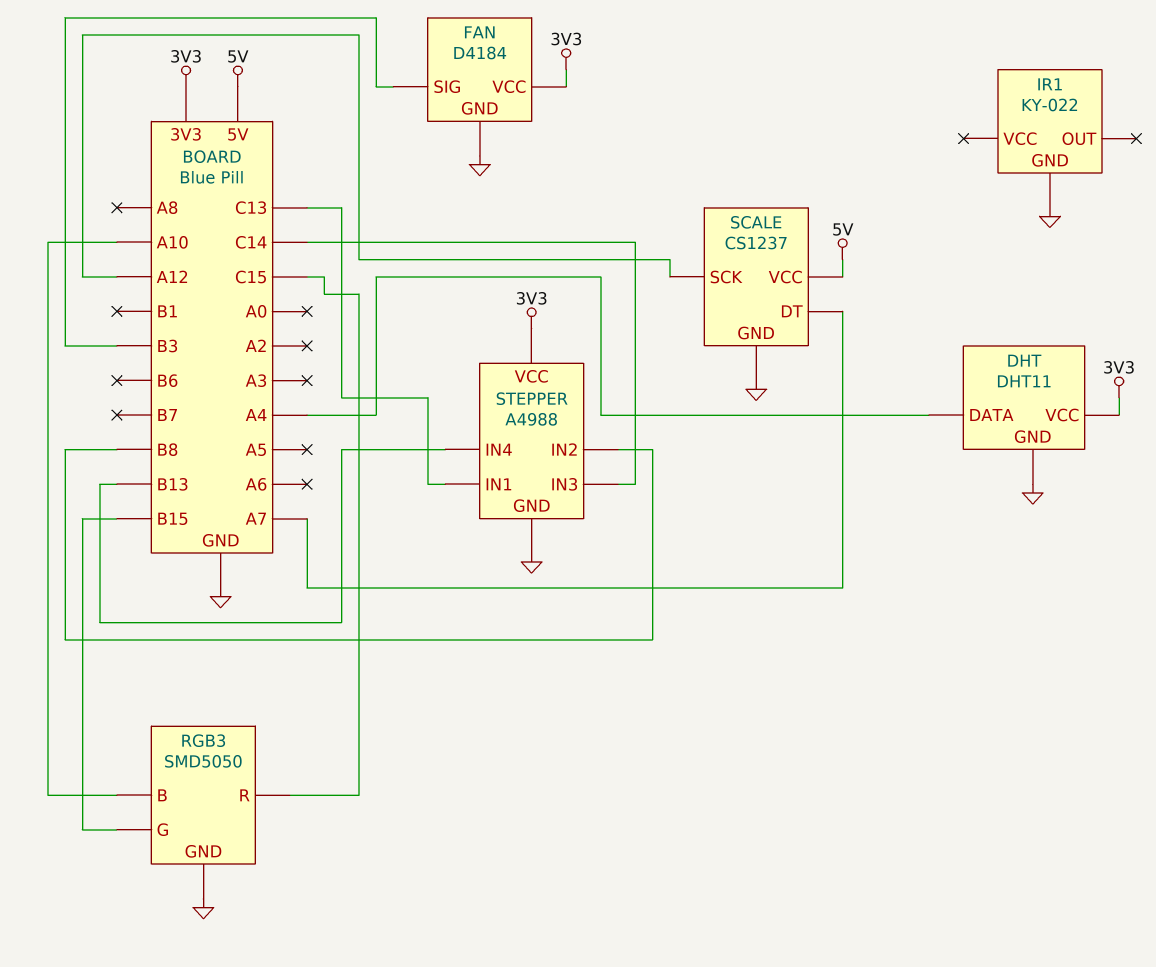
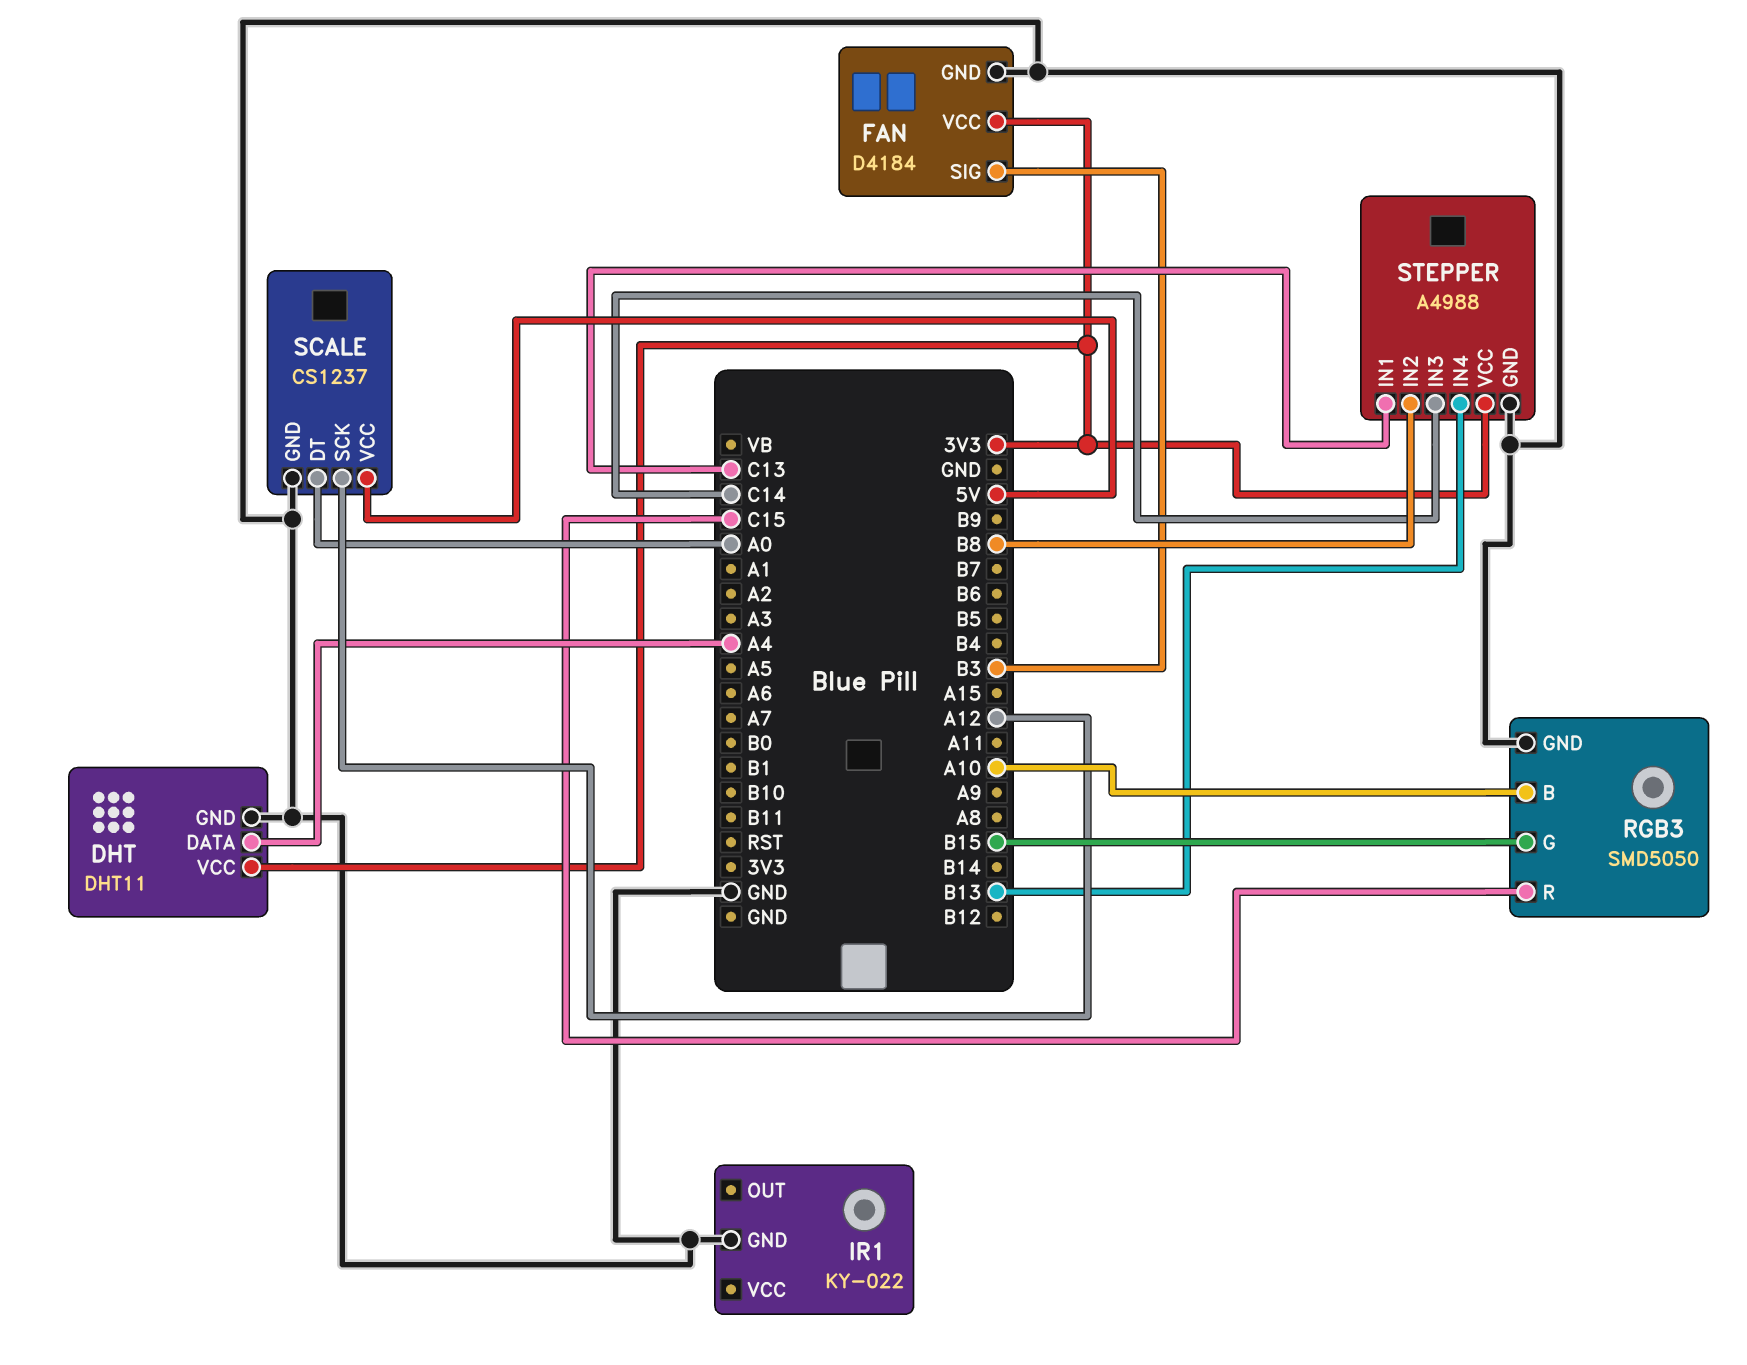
SCALE pin DT: A7 -> A0

